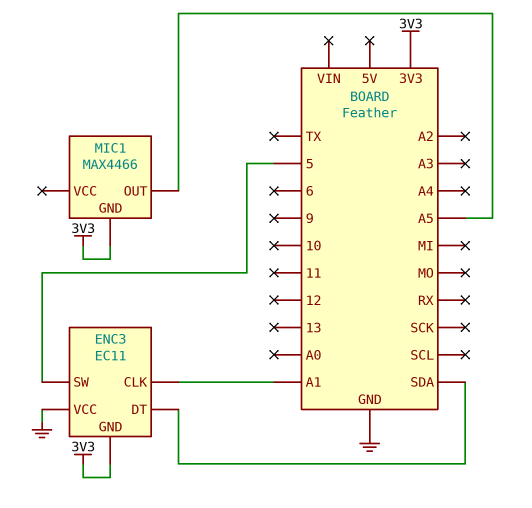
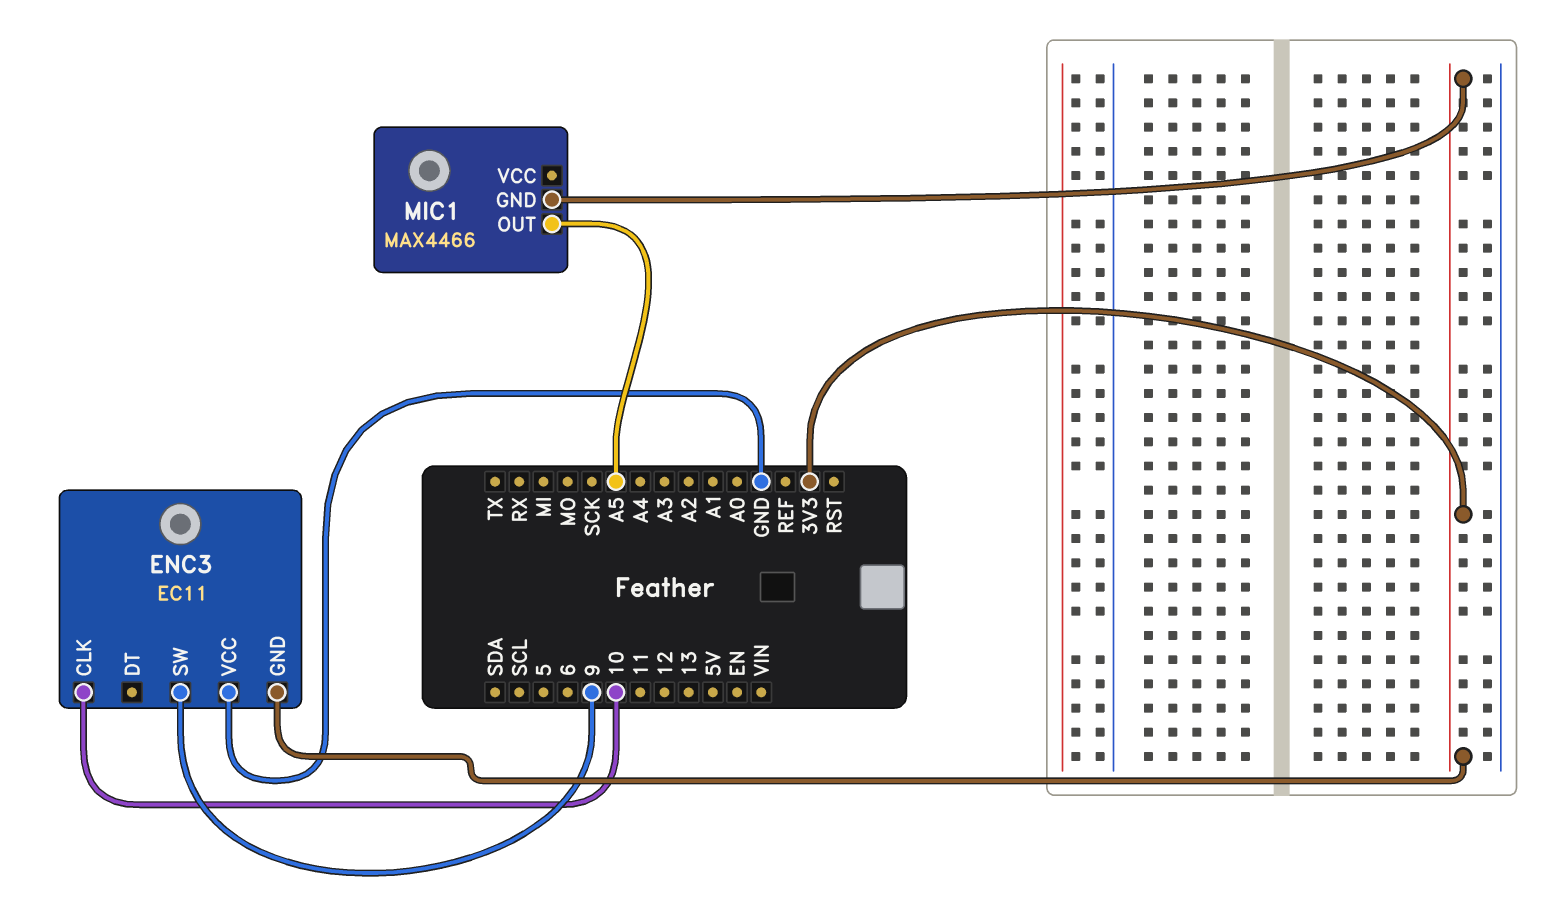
ENC3 pin CLK: A1 -> 10
ENC3 pin DT: SDA -> none
ENC3 pin SW: 5 -> 9

